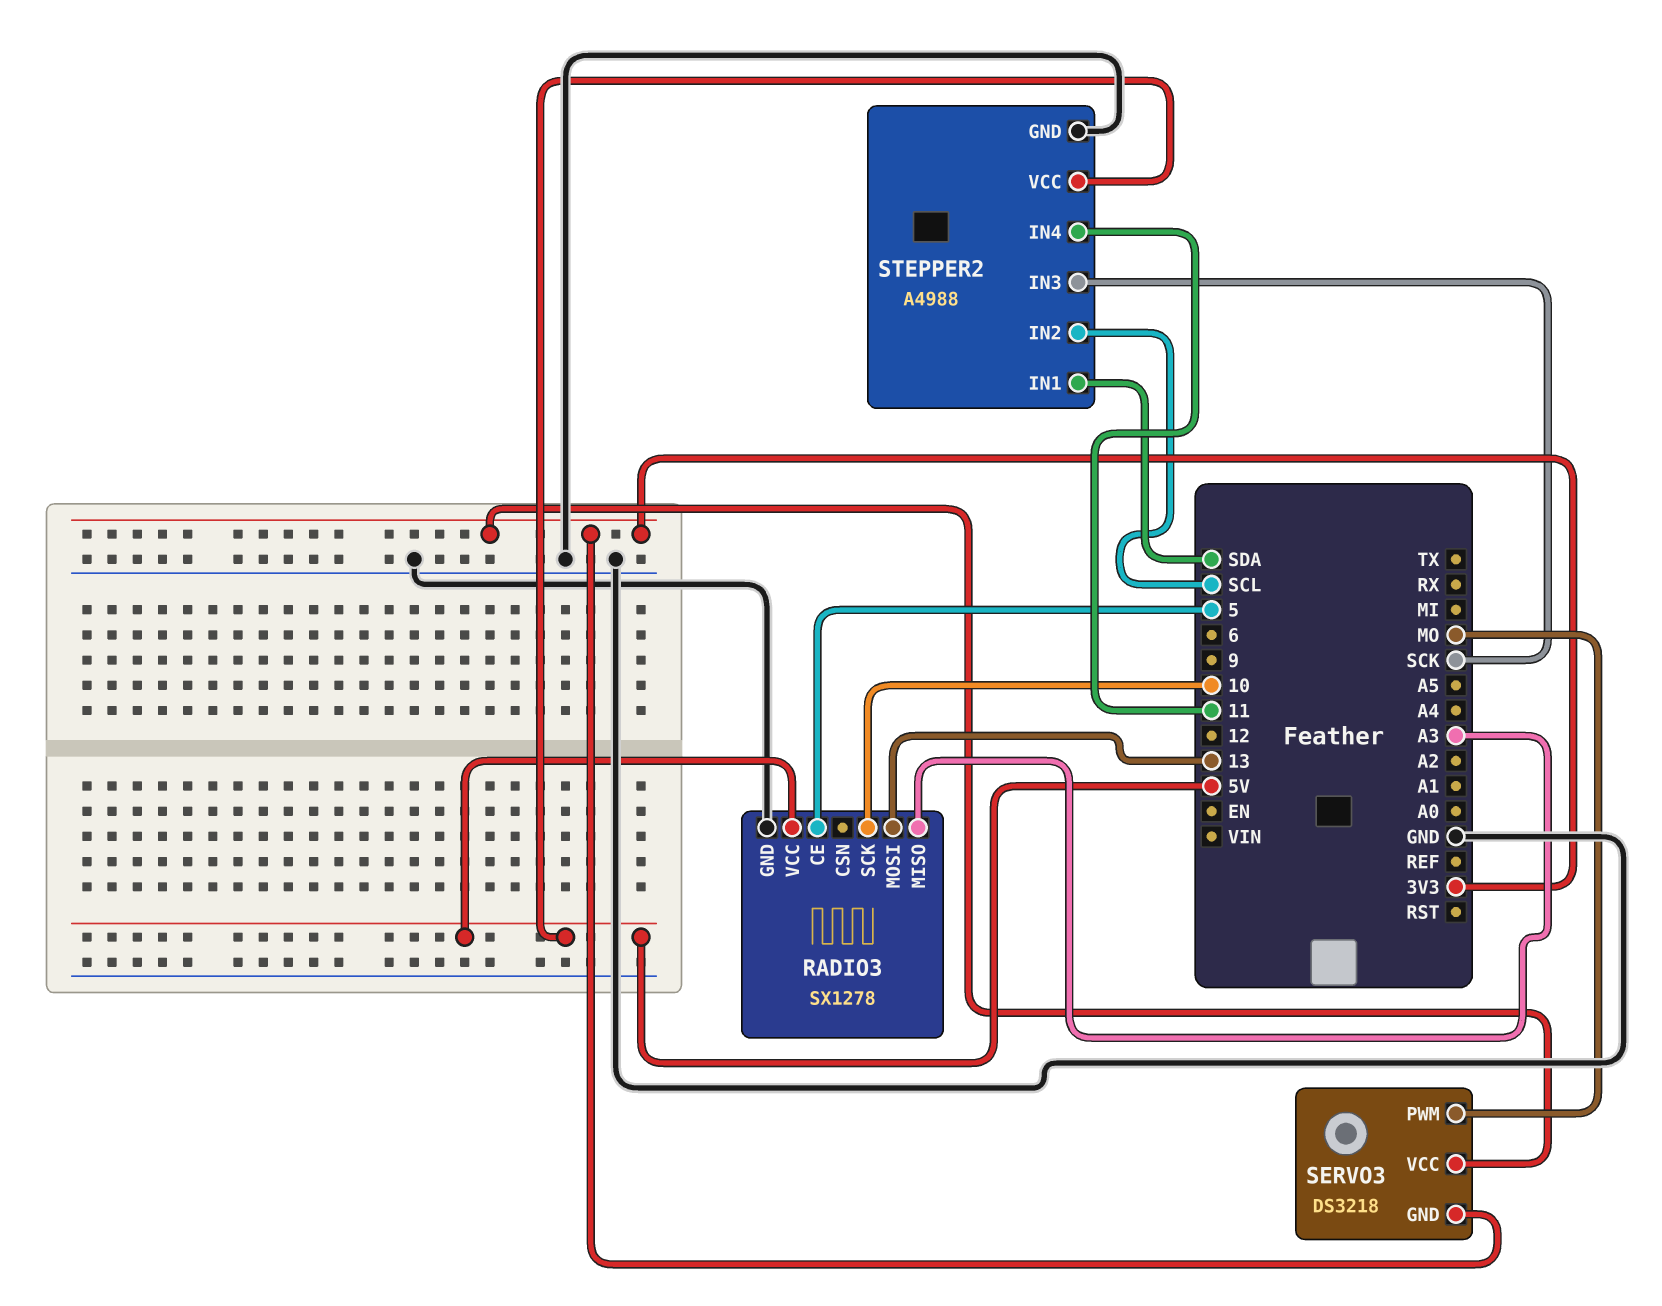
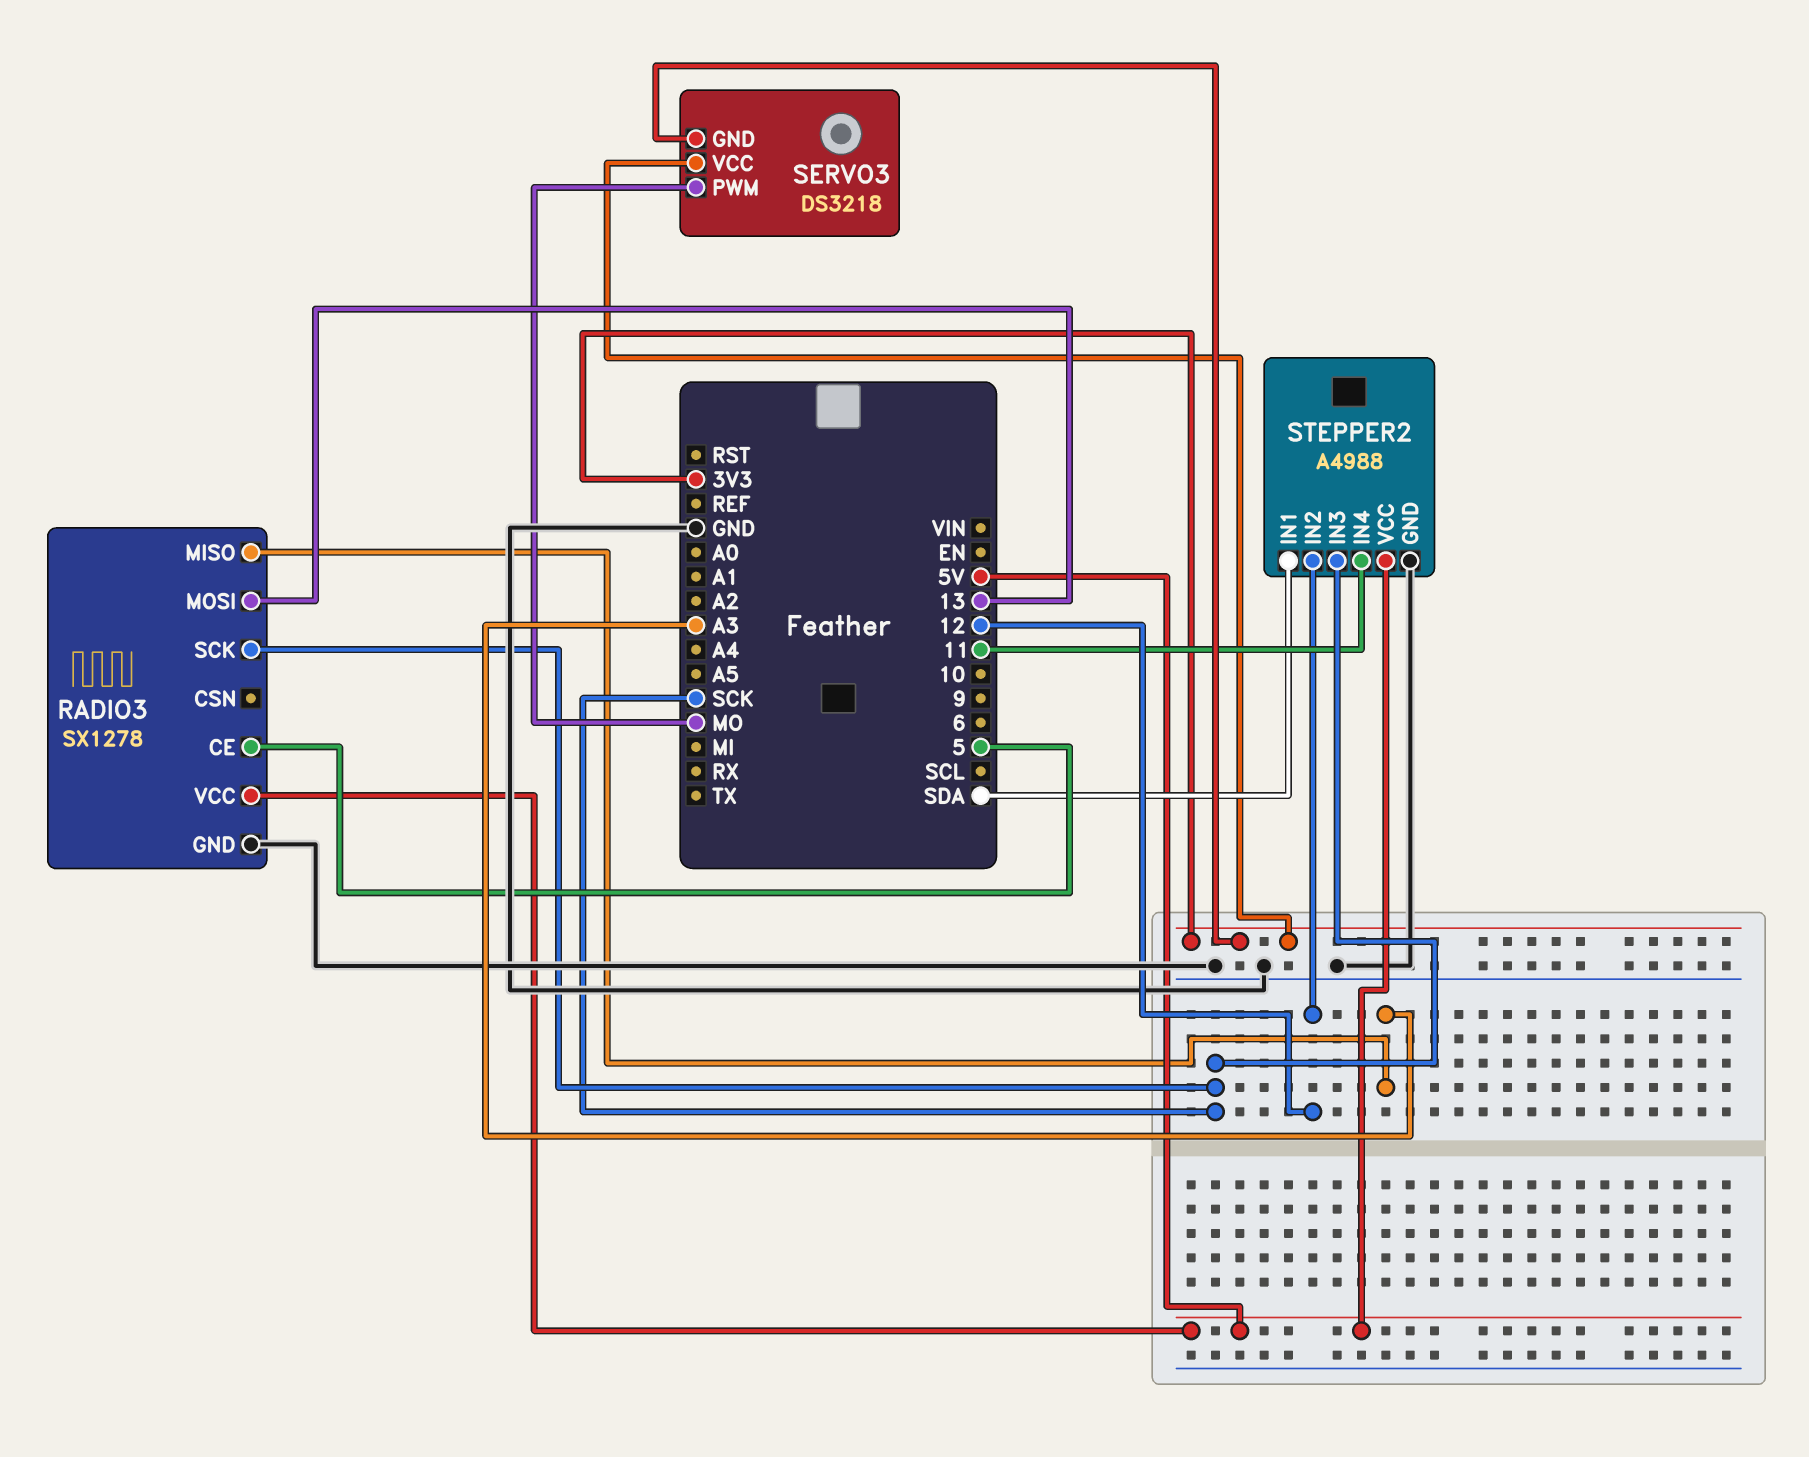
RADIO3 pin SCK: 10 -> SCK
STEPPER2 pin IN2: SCL -> 12

